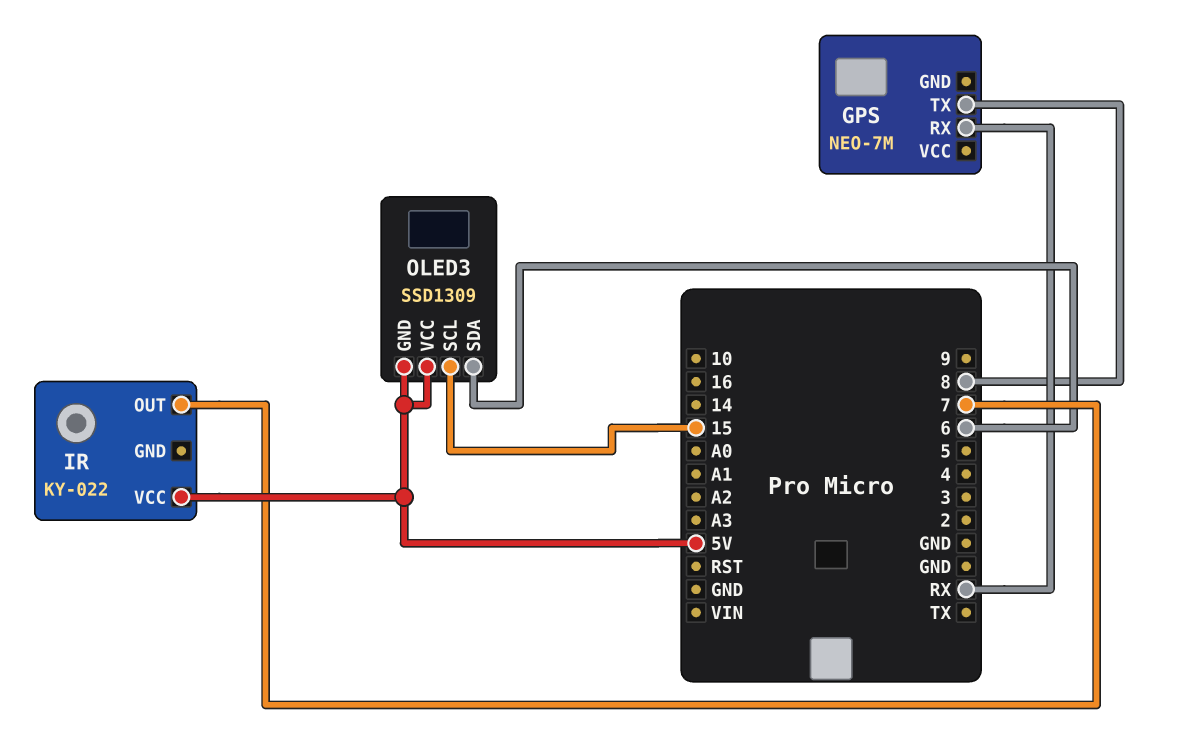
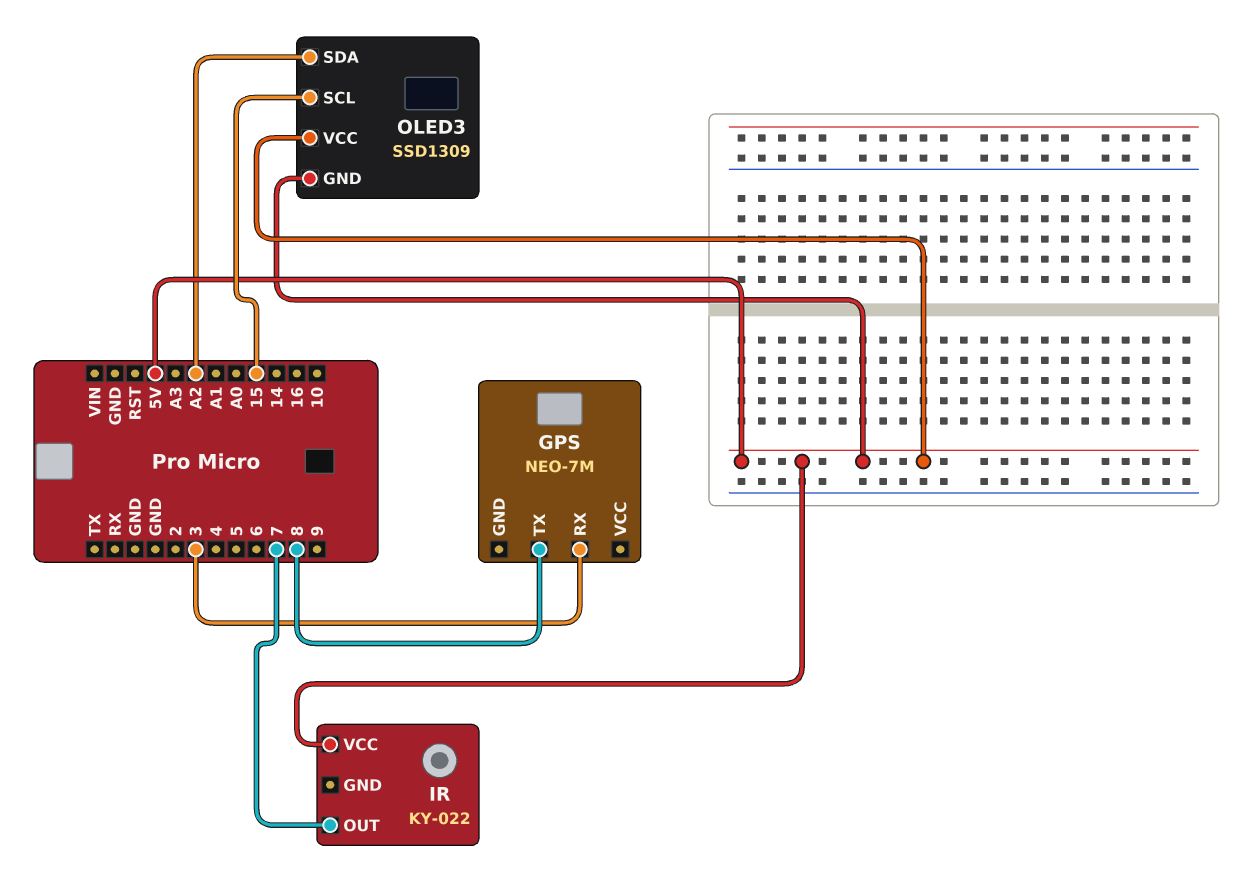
GPS pin RX: RX -> 3
OLED3 pin SDA: 6 -> A2

